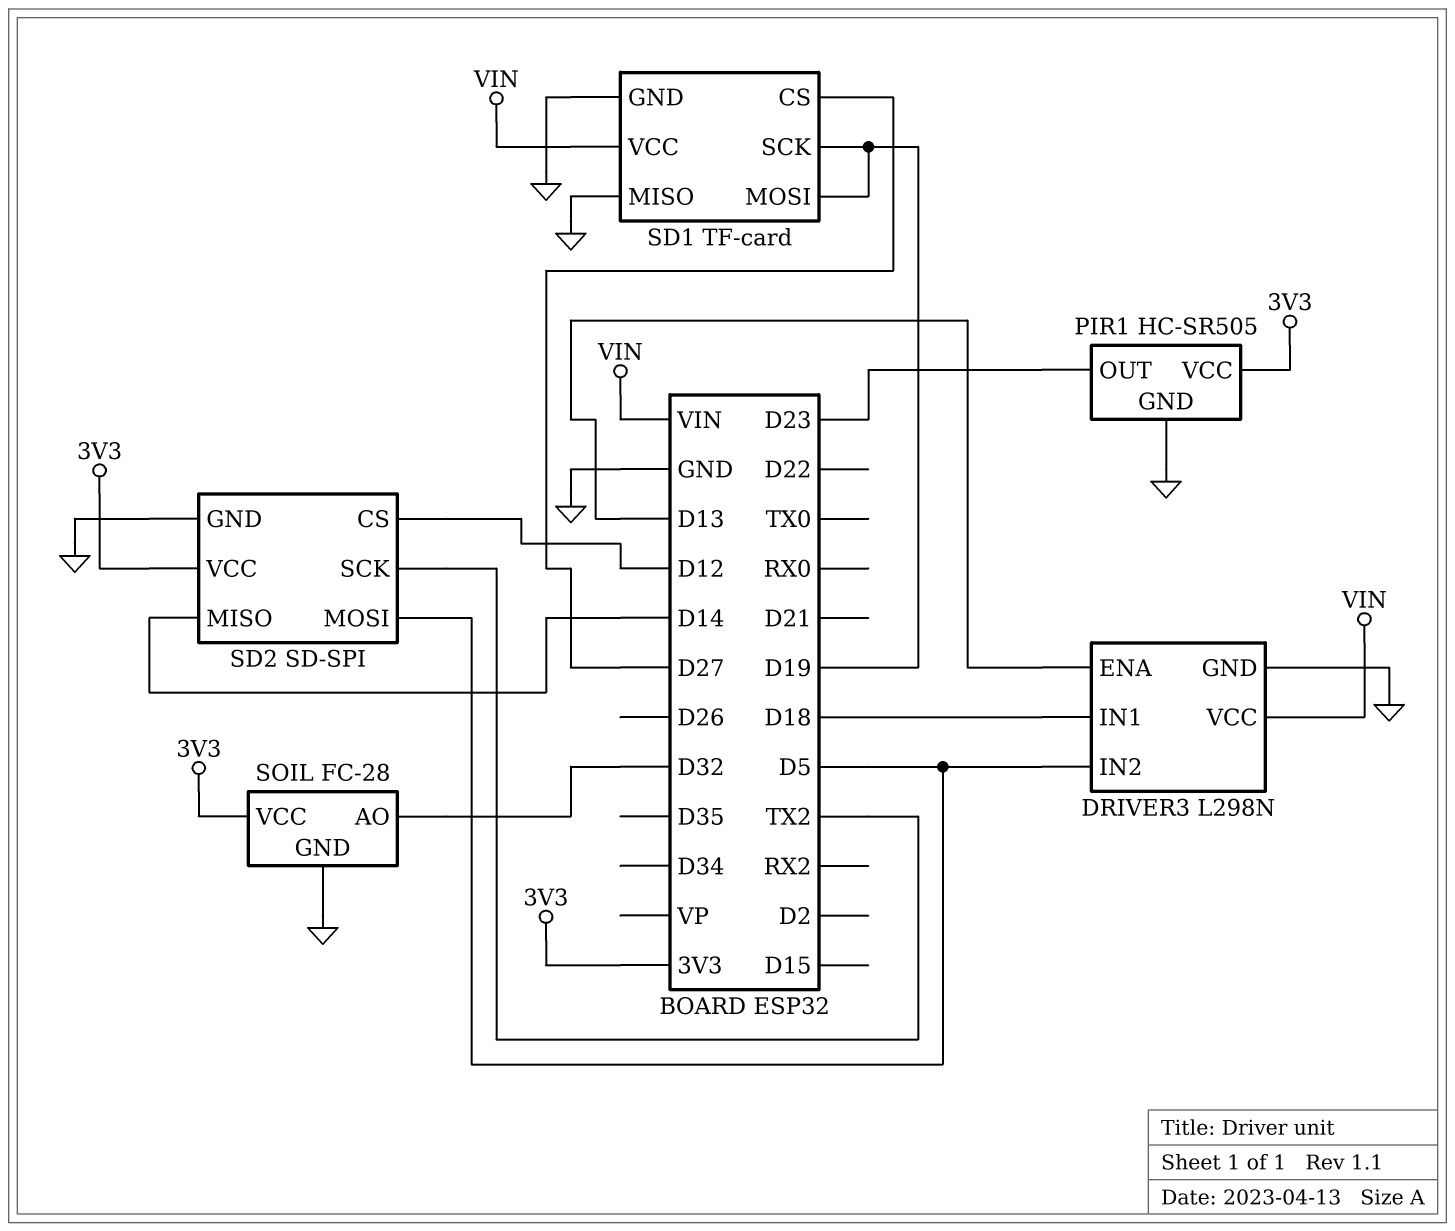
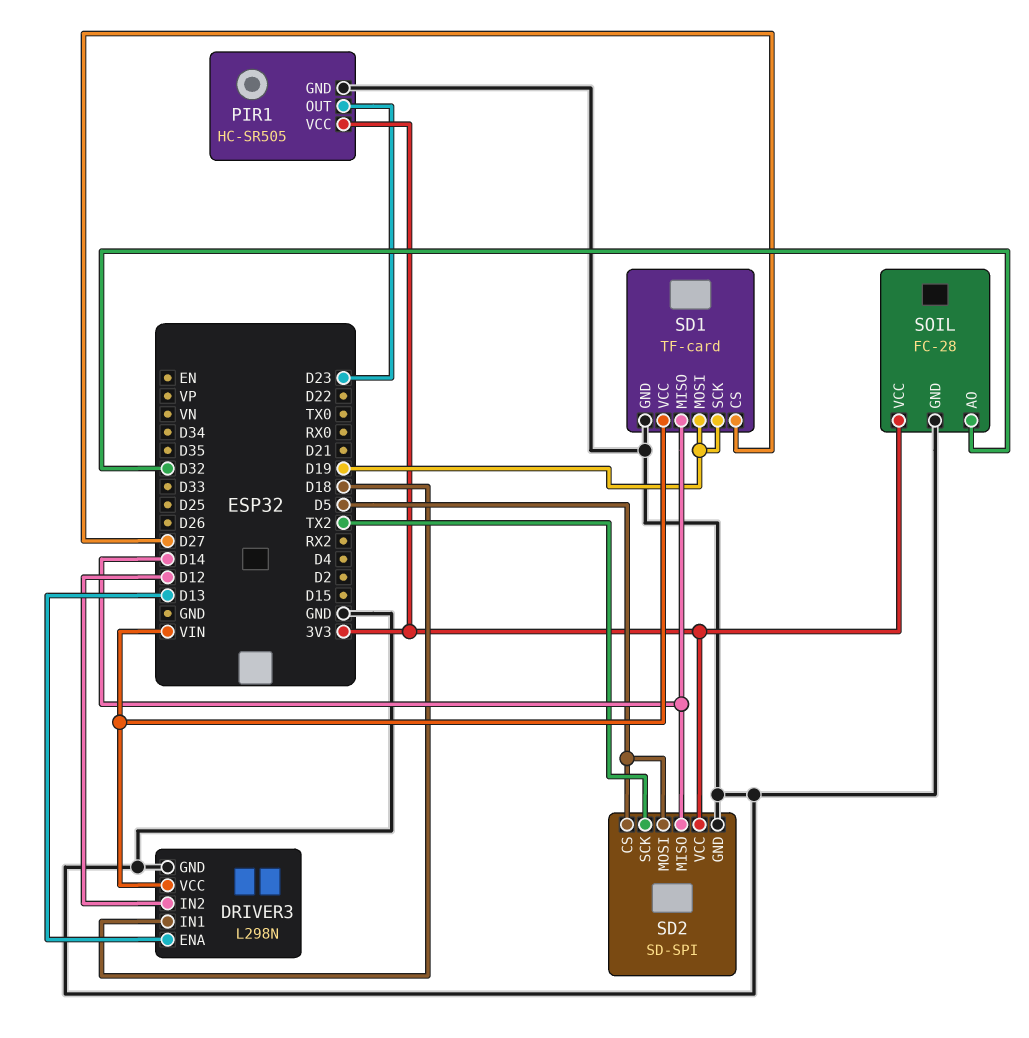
DRIVER3 pin IN2: D5 -> D12
SD1 pin MISO: GND -> D14
SD2 pin CS: D12 -> D5

